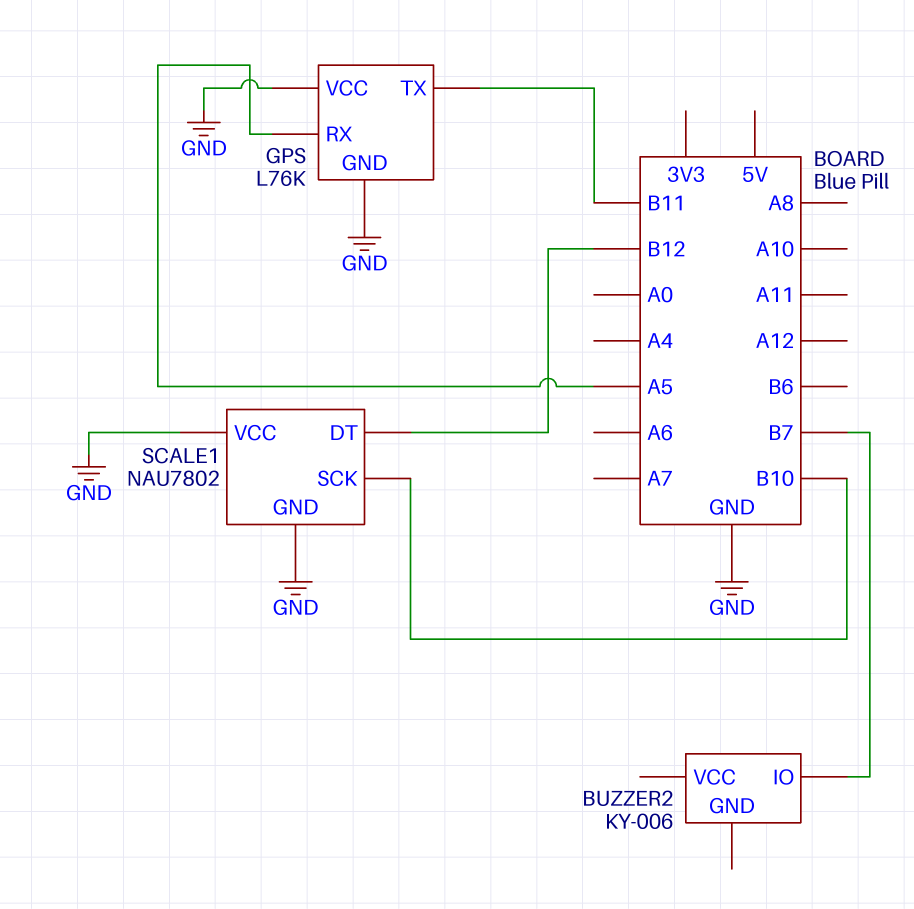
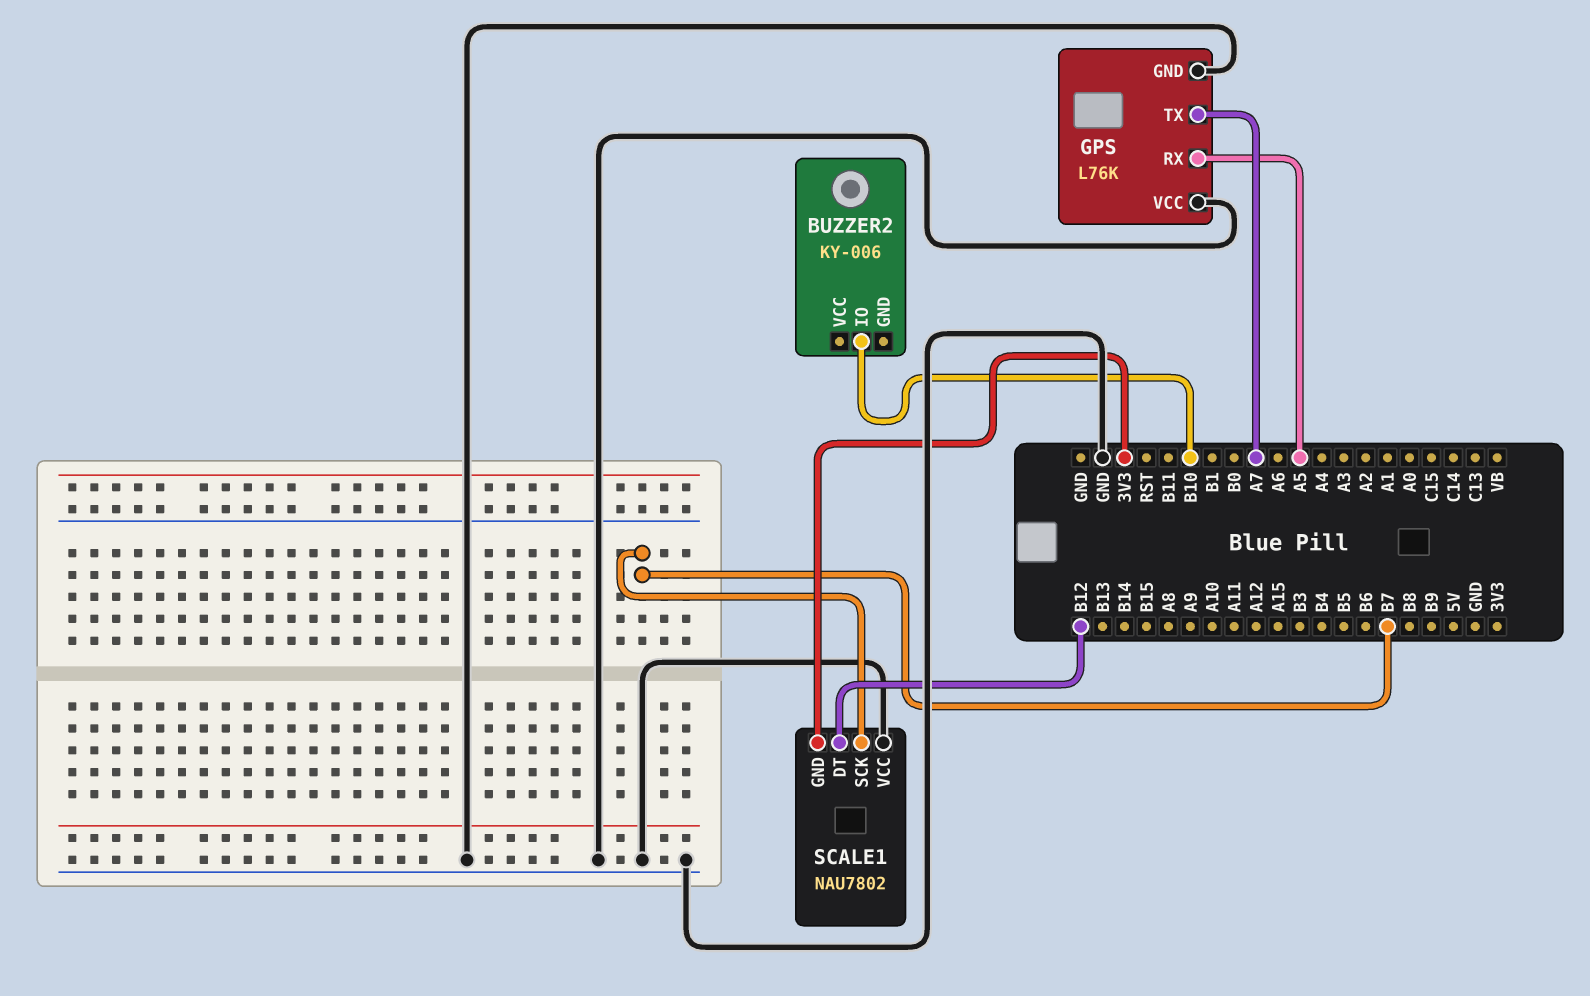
BUZZER2 pin IO: B7 -> B10
GPS pin TX: B11 -> A7
SCALE1 pin GND: GND -> 3V3
SCALE1 pin SCK: B10 -> B7

